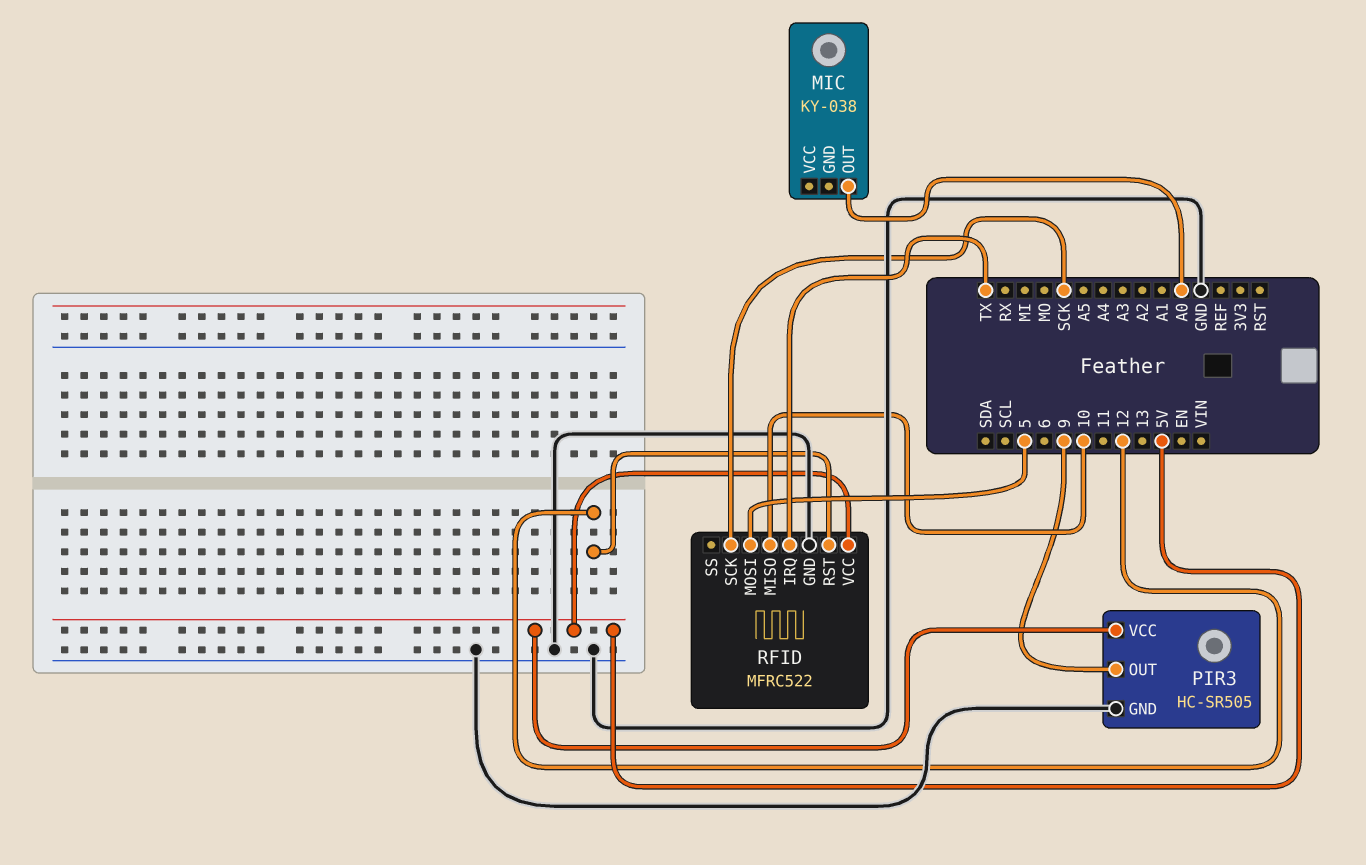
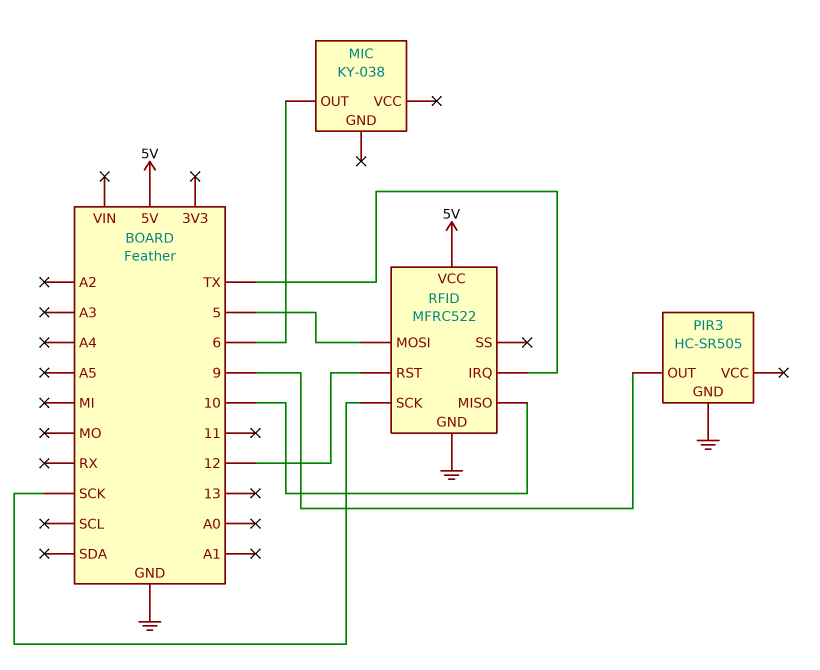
MIC pin OUT: A0 -> 6
PIR3 pin VCC: 5V -> none

